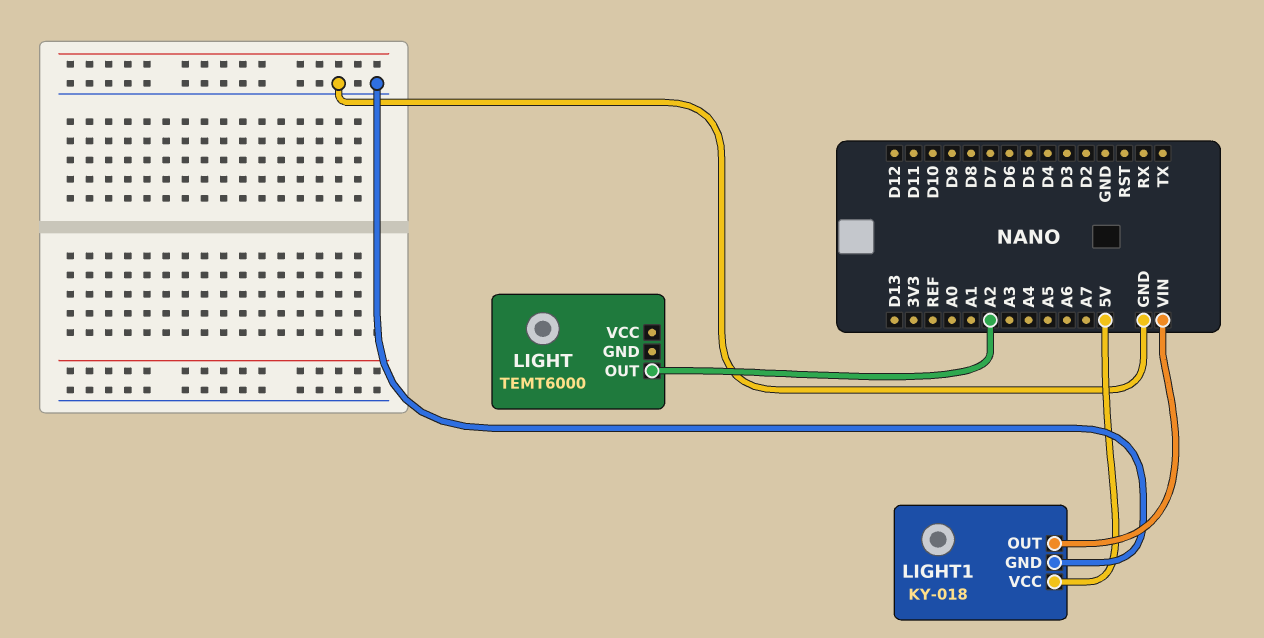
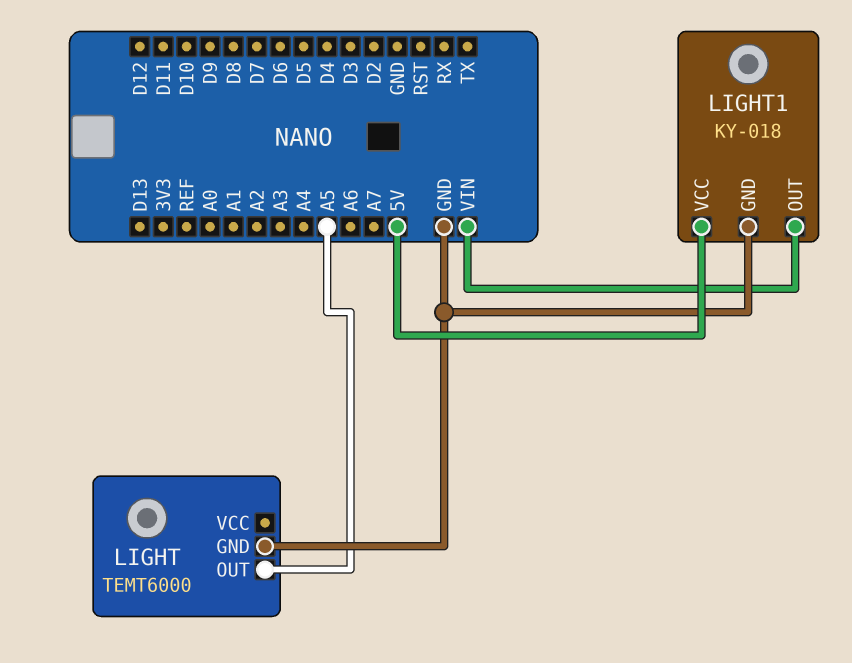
LIGHT pin GND: none -> GND
LIGHT pin OUT: A2 -> A5

